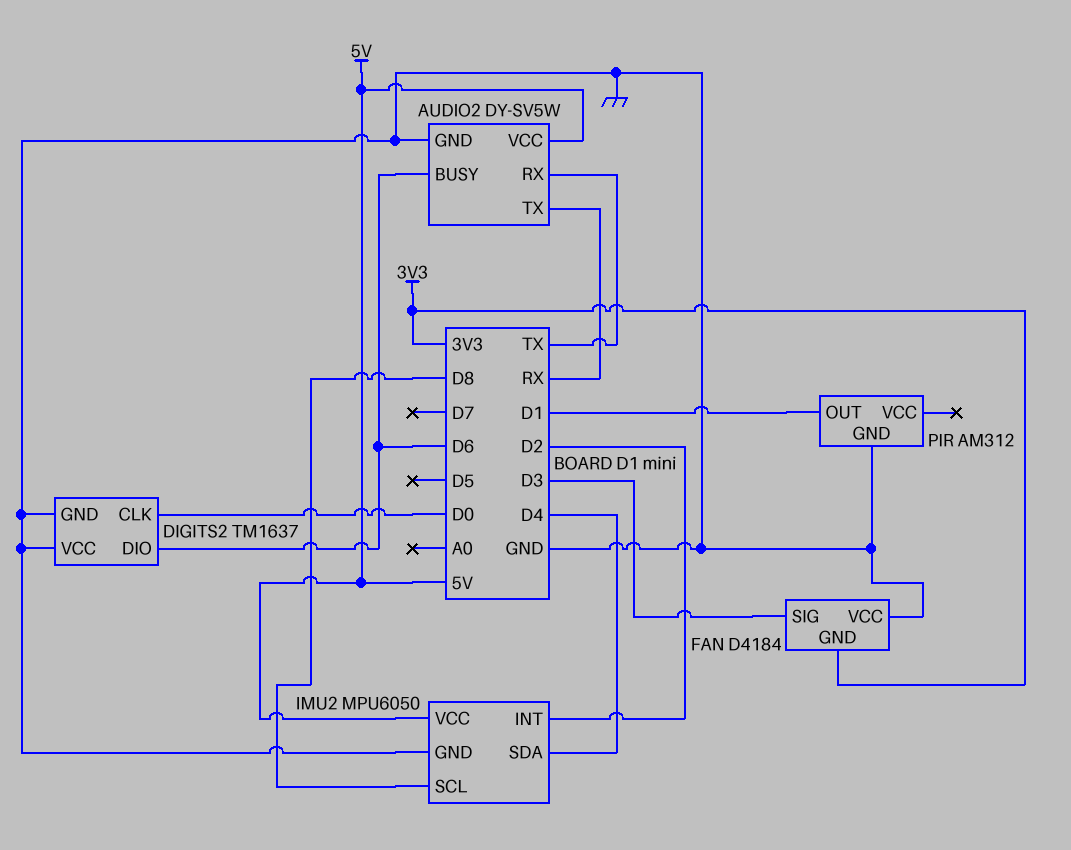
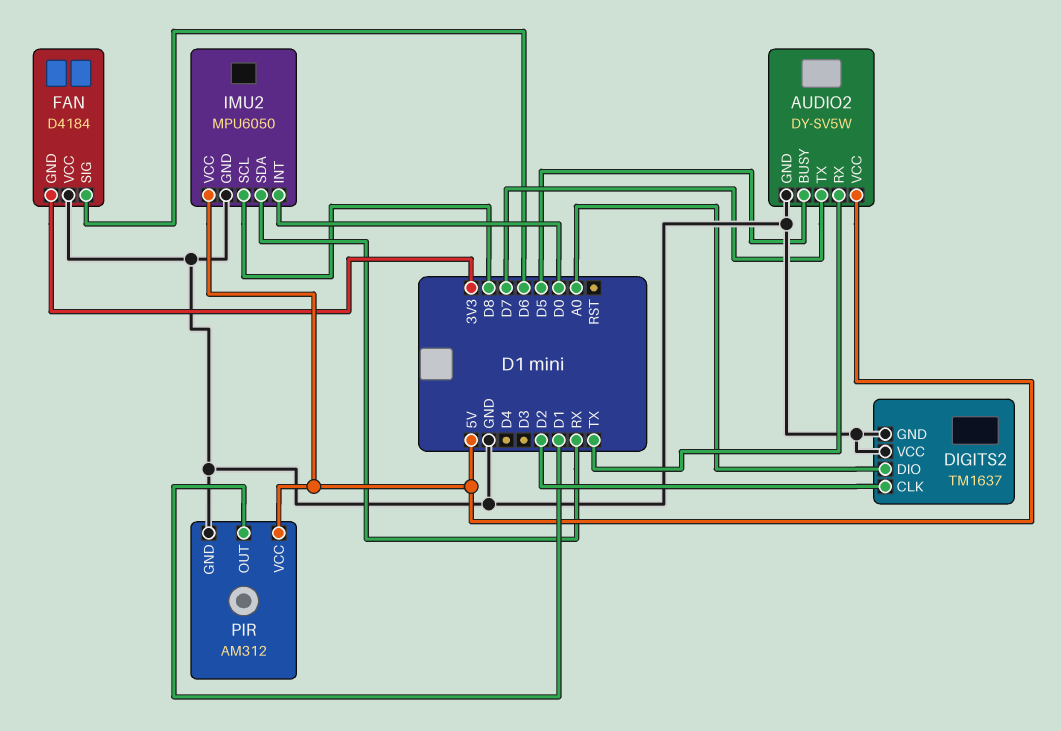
AUDIO2 pin BUSY: D6 -> D5
AUDIO2 pin TX: RX -> D7
DIGITS2 pin CLK: D0 -> D2
DIGITS2 pin DIO: D6 -> A0
FAN pin SIG: D3 -> D6
IMU2 pin INT: D2 -> D0
IMU2 pin SDA: D4 -> RX
PIR pin VCC: none -> 5V

